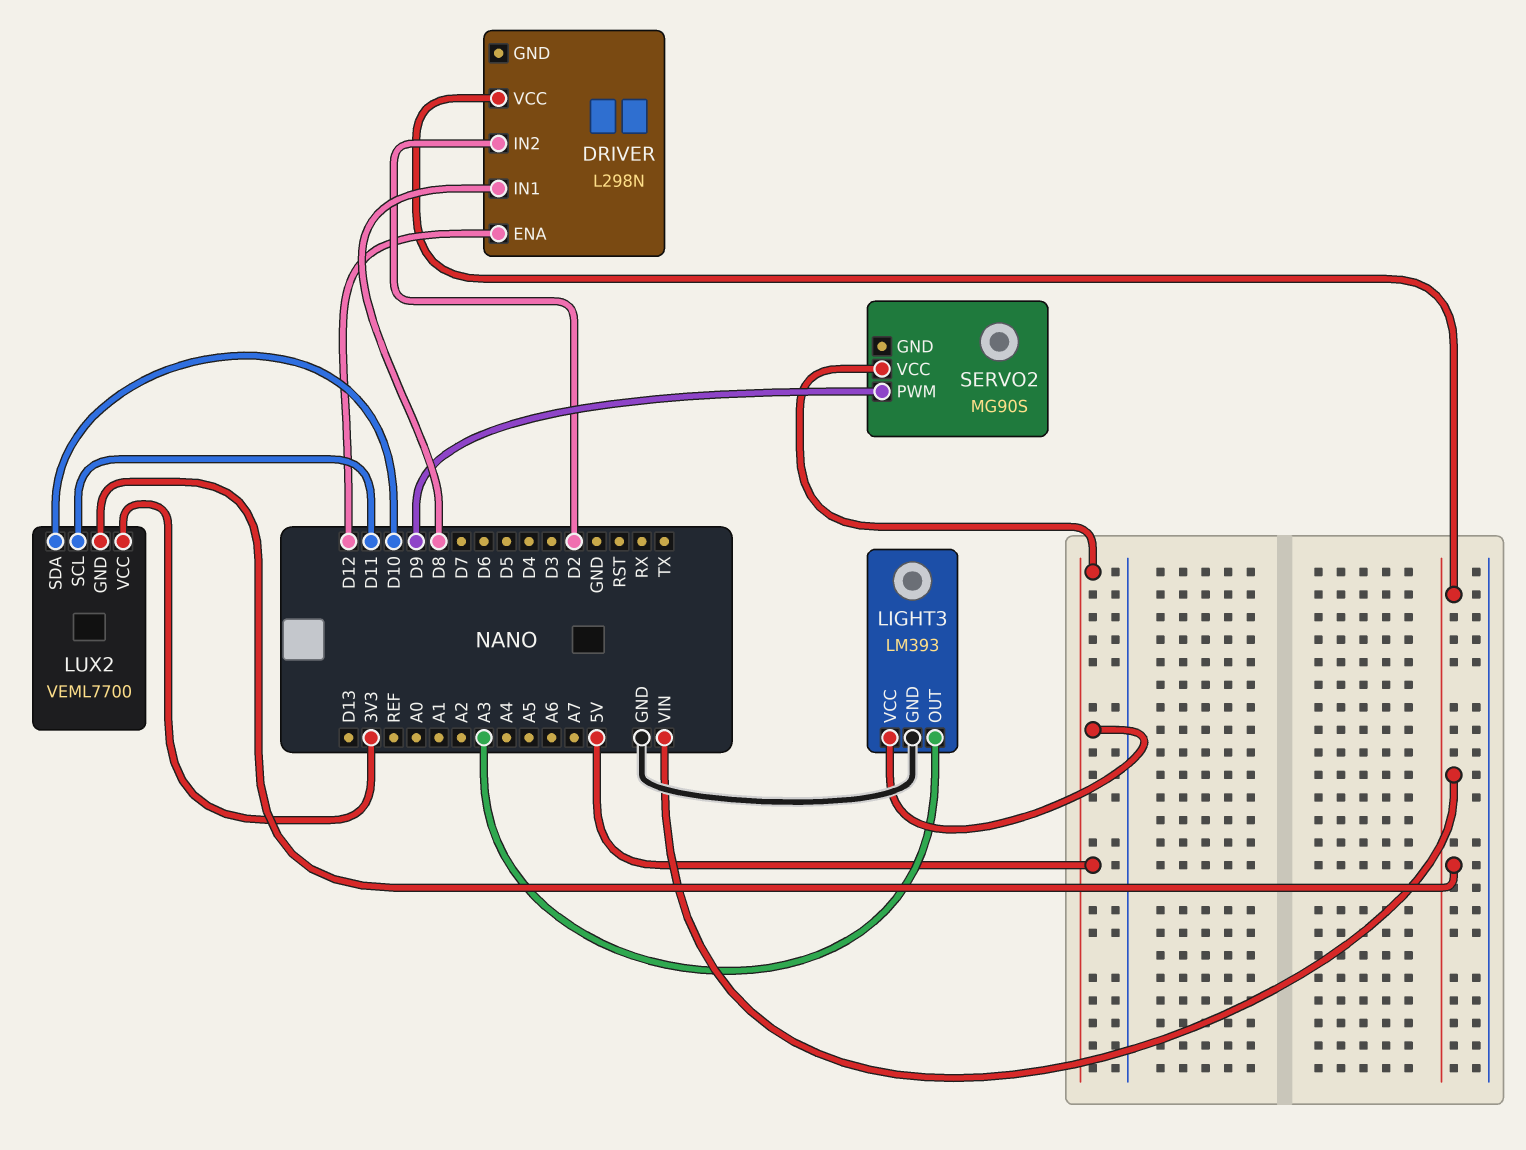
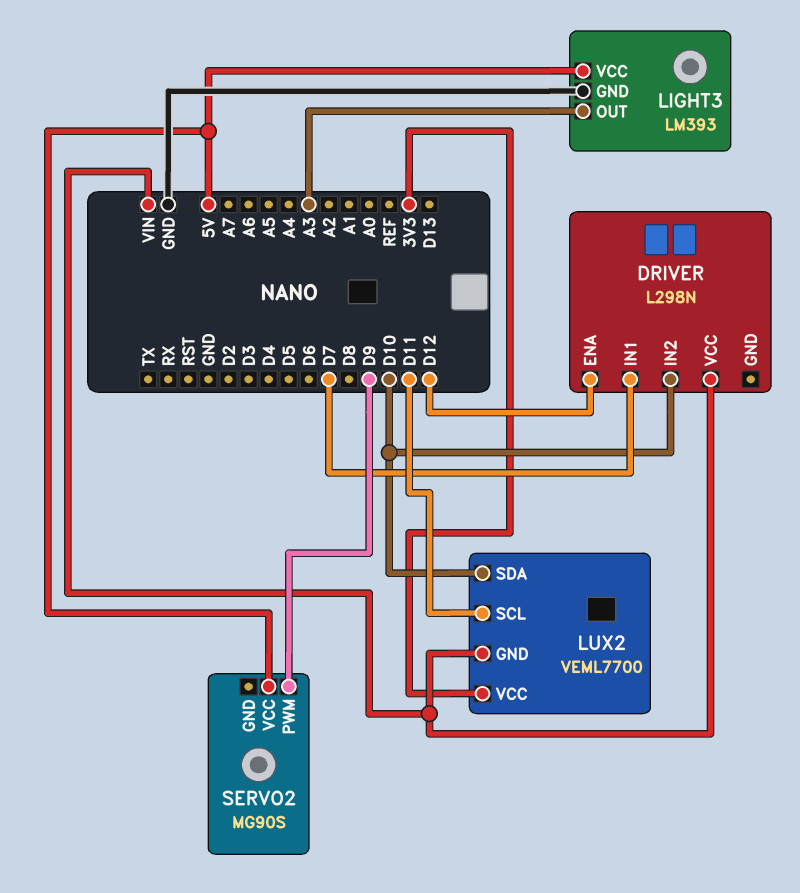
DRIVER pin IN1: D8 -> D7
DRIVER pin IN2: D2 -> D10

